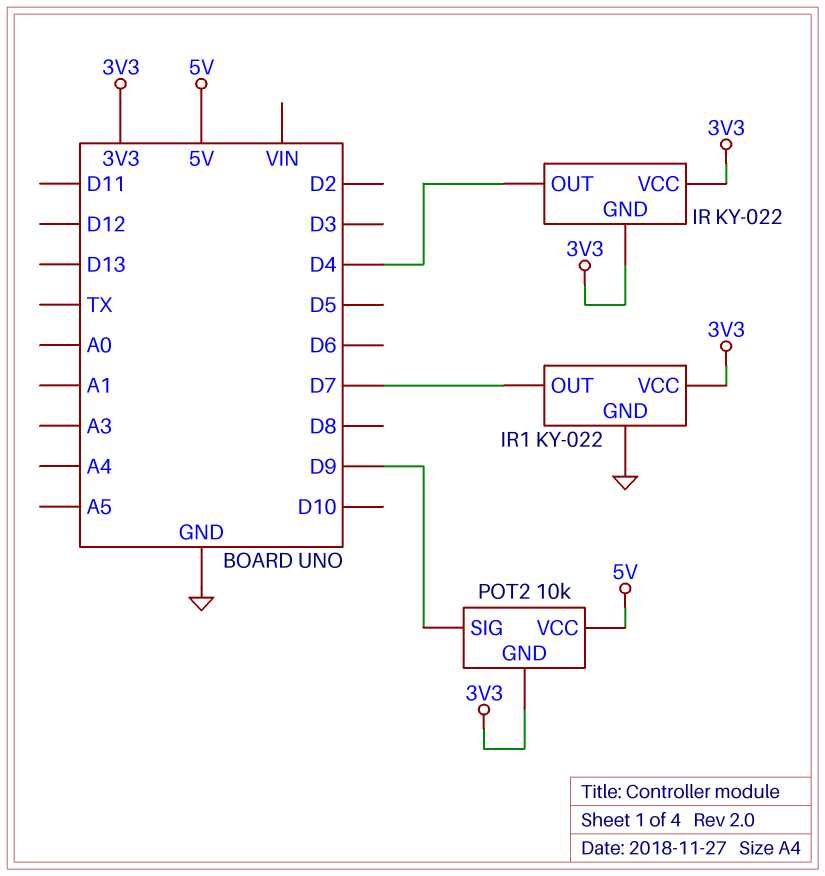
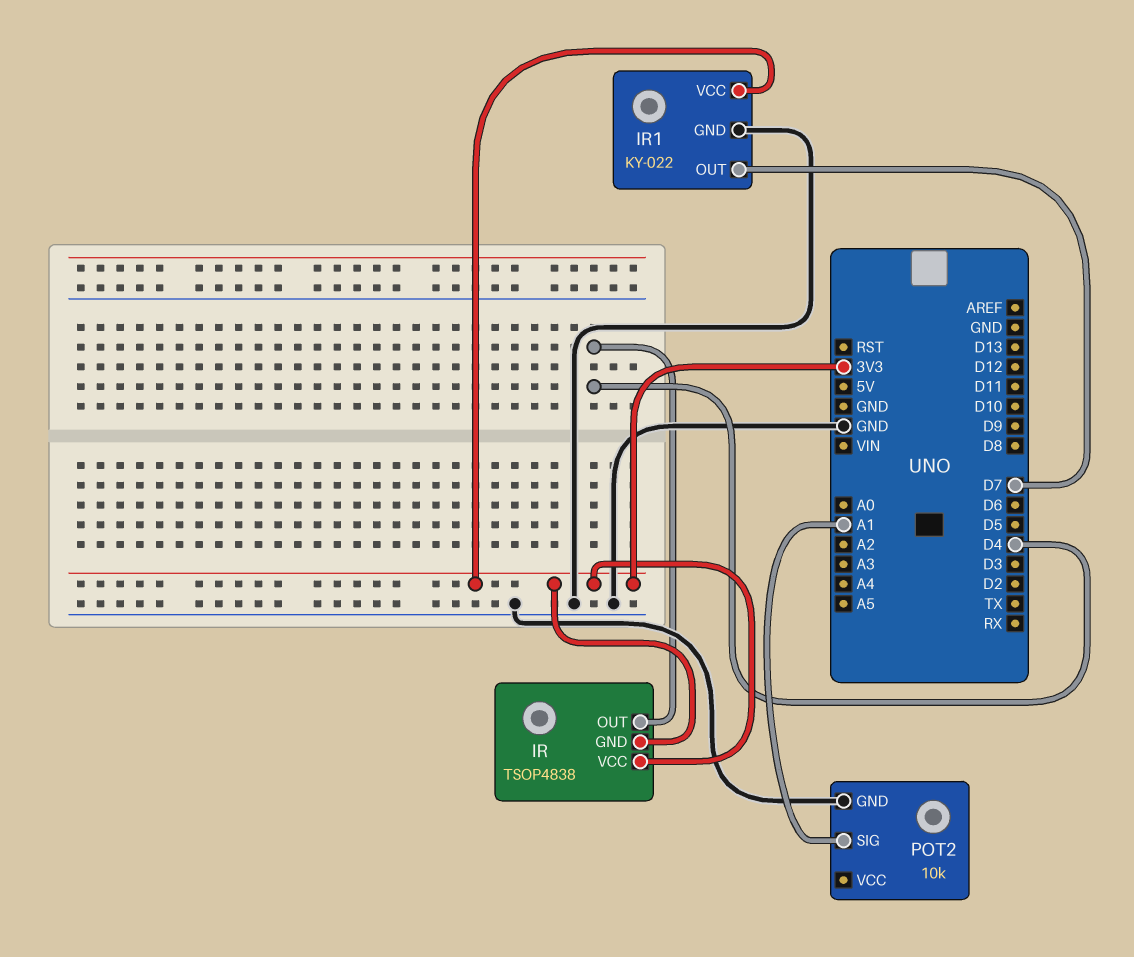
IR: KY-022 -> TSOP4838
POT2 pin GND: 3V3 -> GND
POT2 pin SIG: D9 -> A1
POT2 pin VCC: 5V -> none

